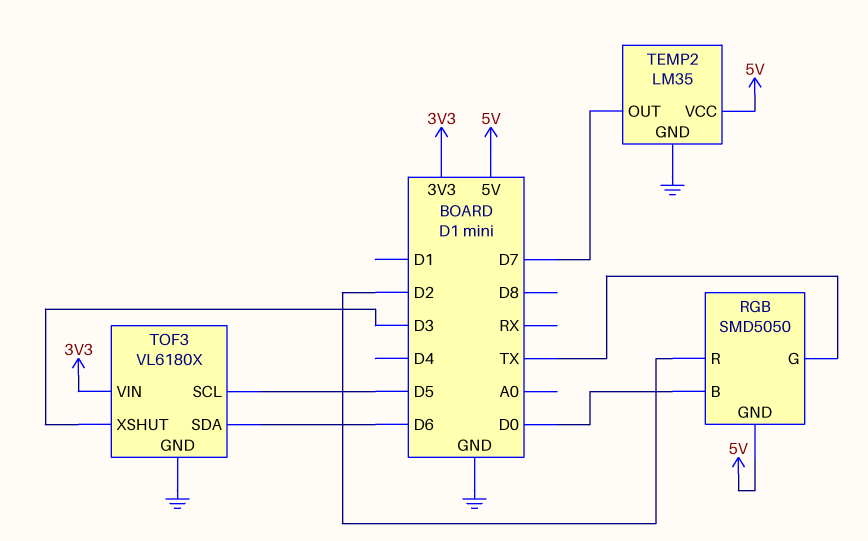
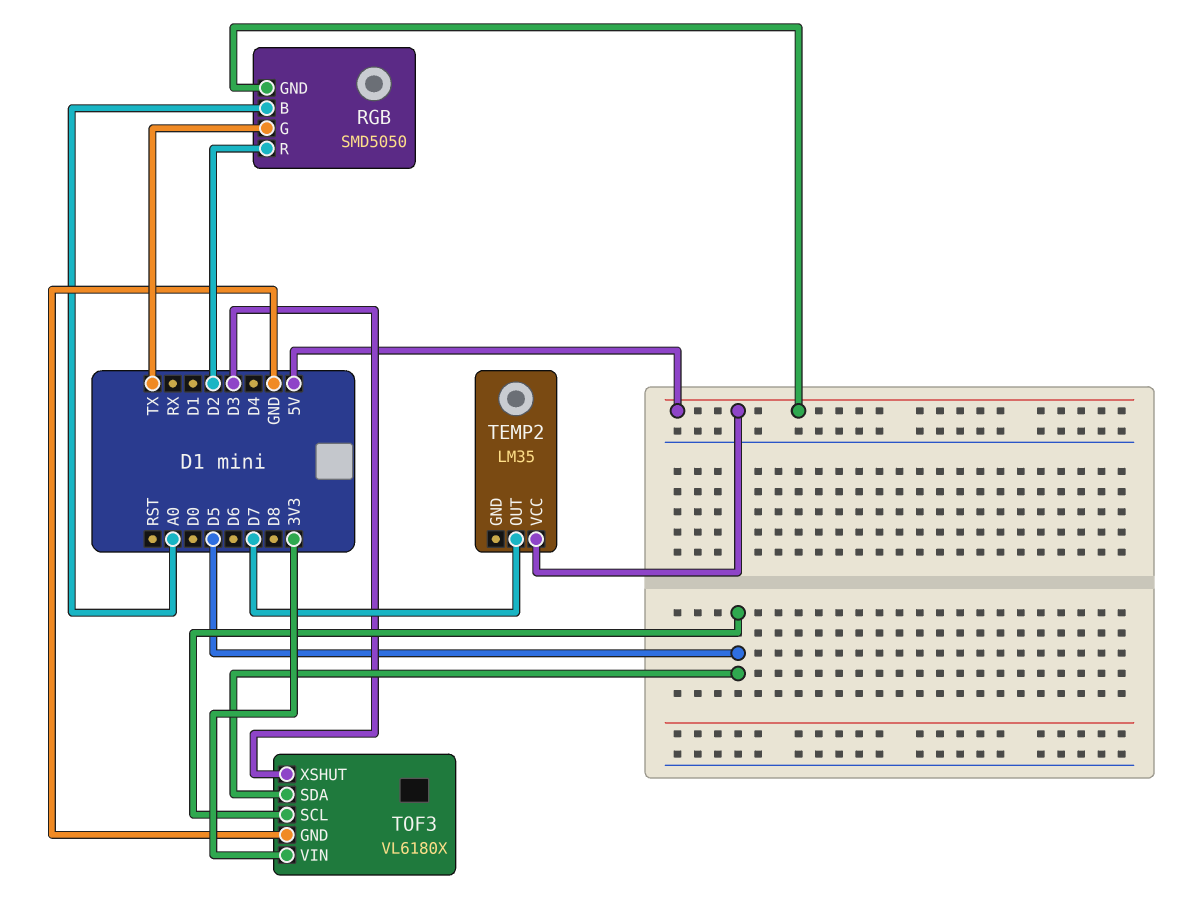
RGB pin B: D0 -> A0
TEMP2 pin GND: GND -> none
TOF3 pin SDA: D6 -> D5

